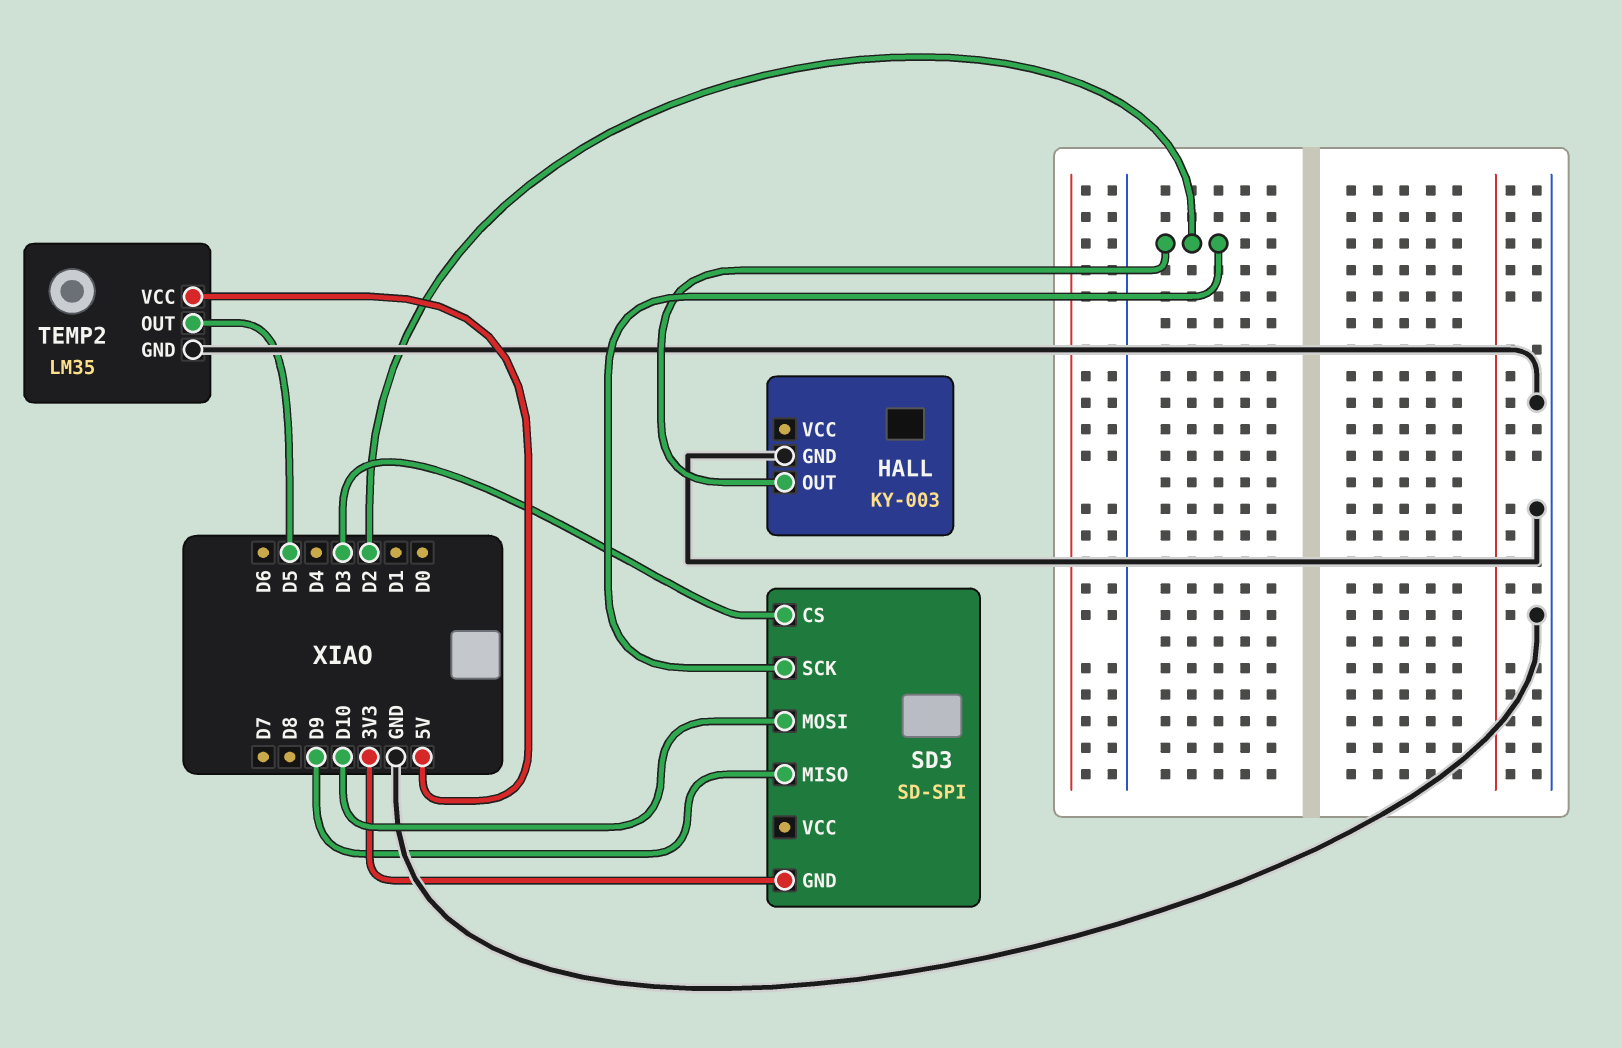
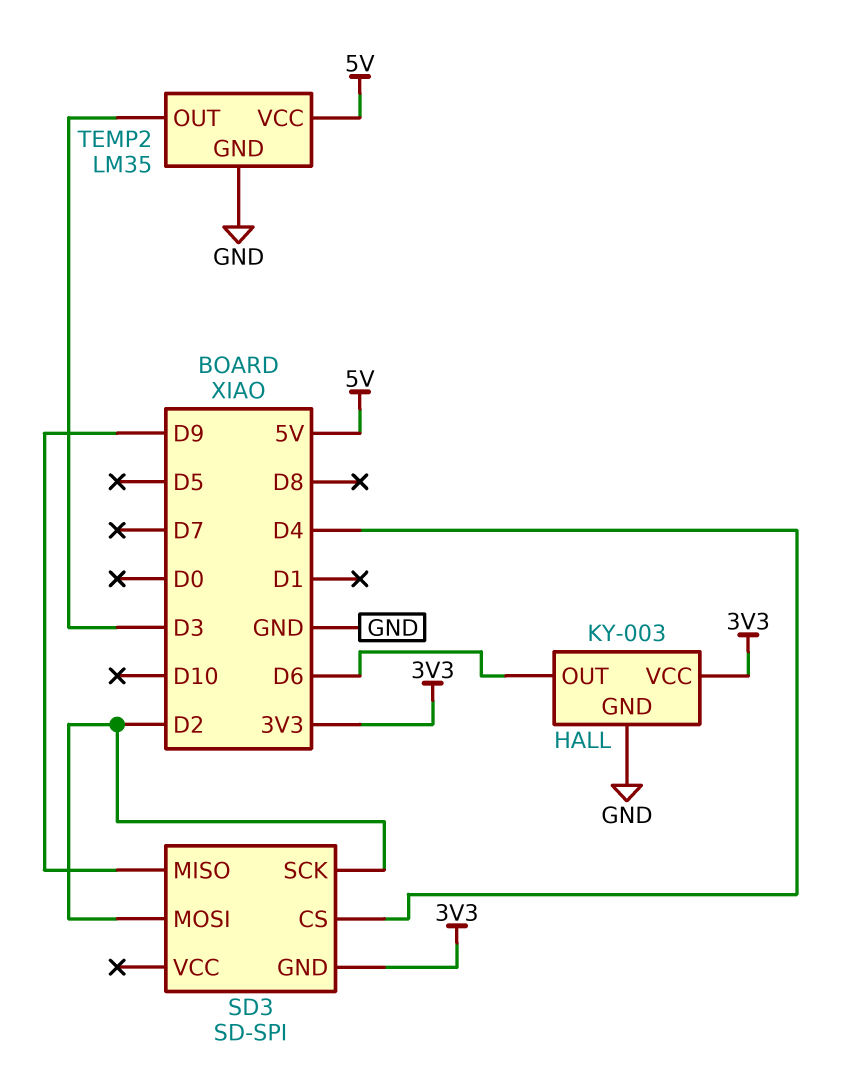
HALL pin OUT: D2 -> D6
HALL pin VCC: none -> 3V3
SD3 pin CS: D3 -> D4
SD3 pin MOSI: D10 -> D2
TEMP2 pin OUT: D5 -> D3

